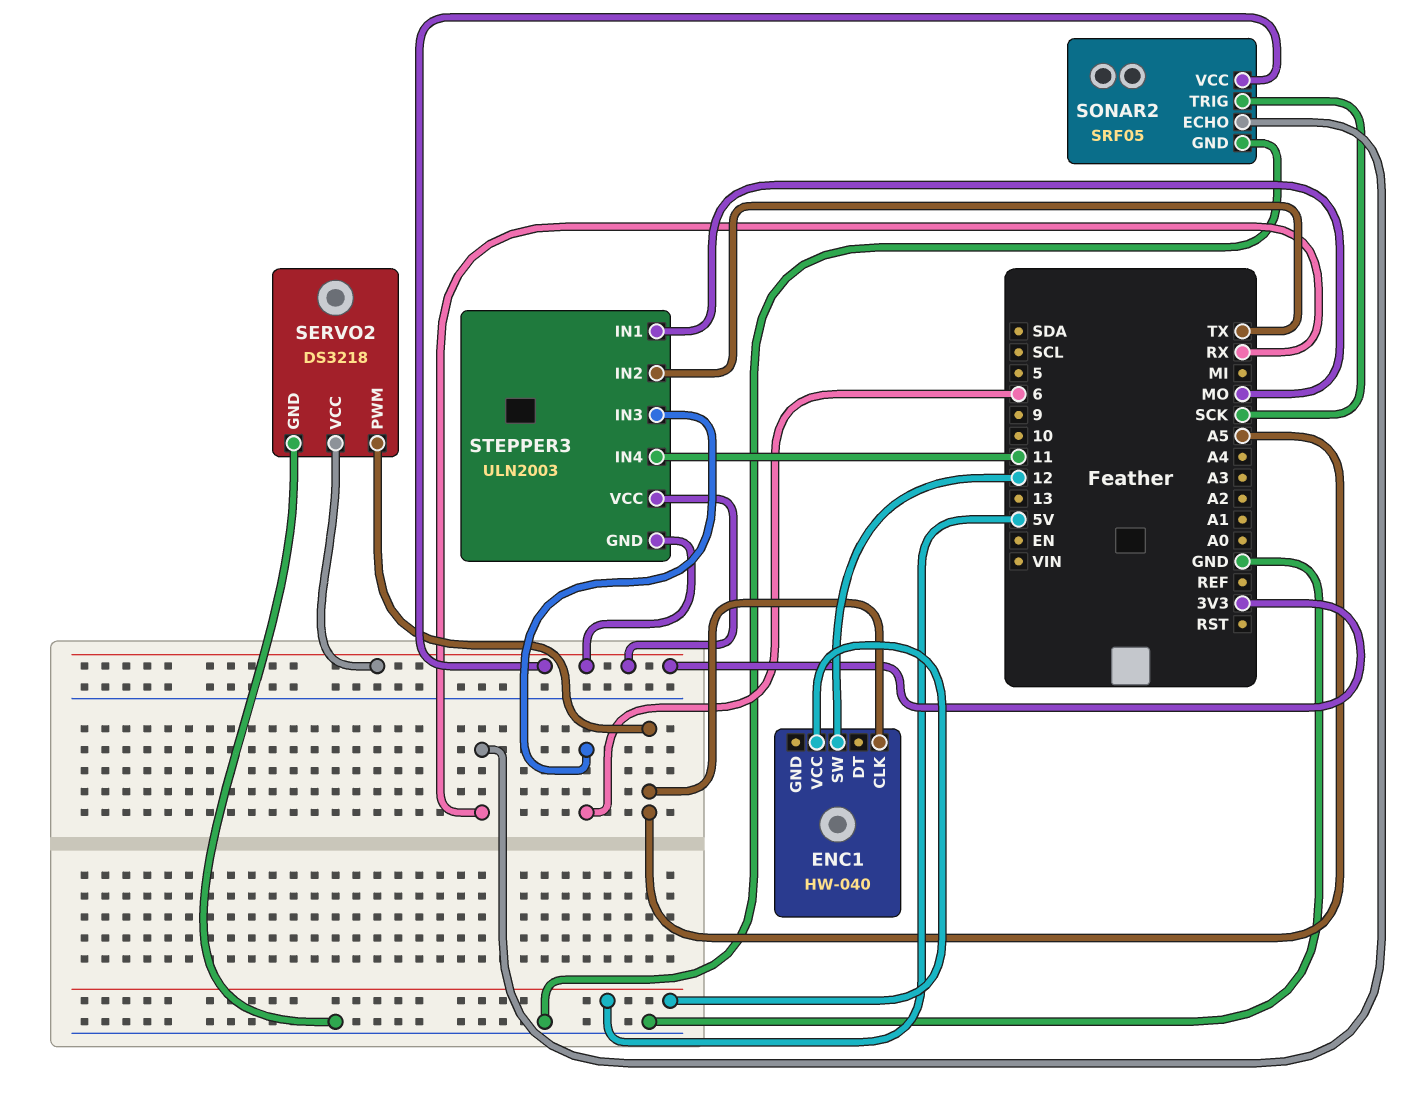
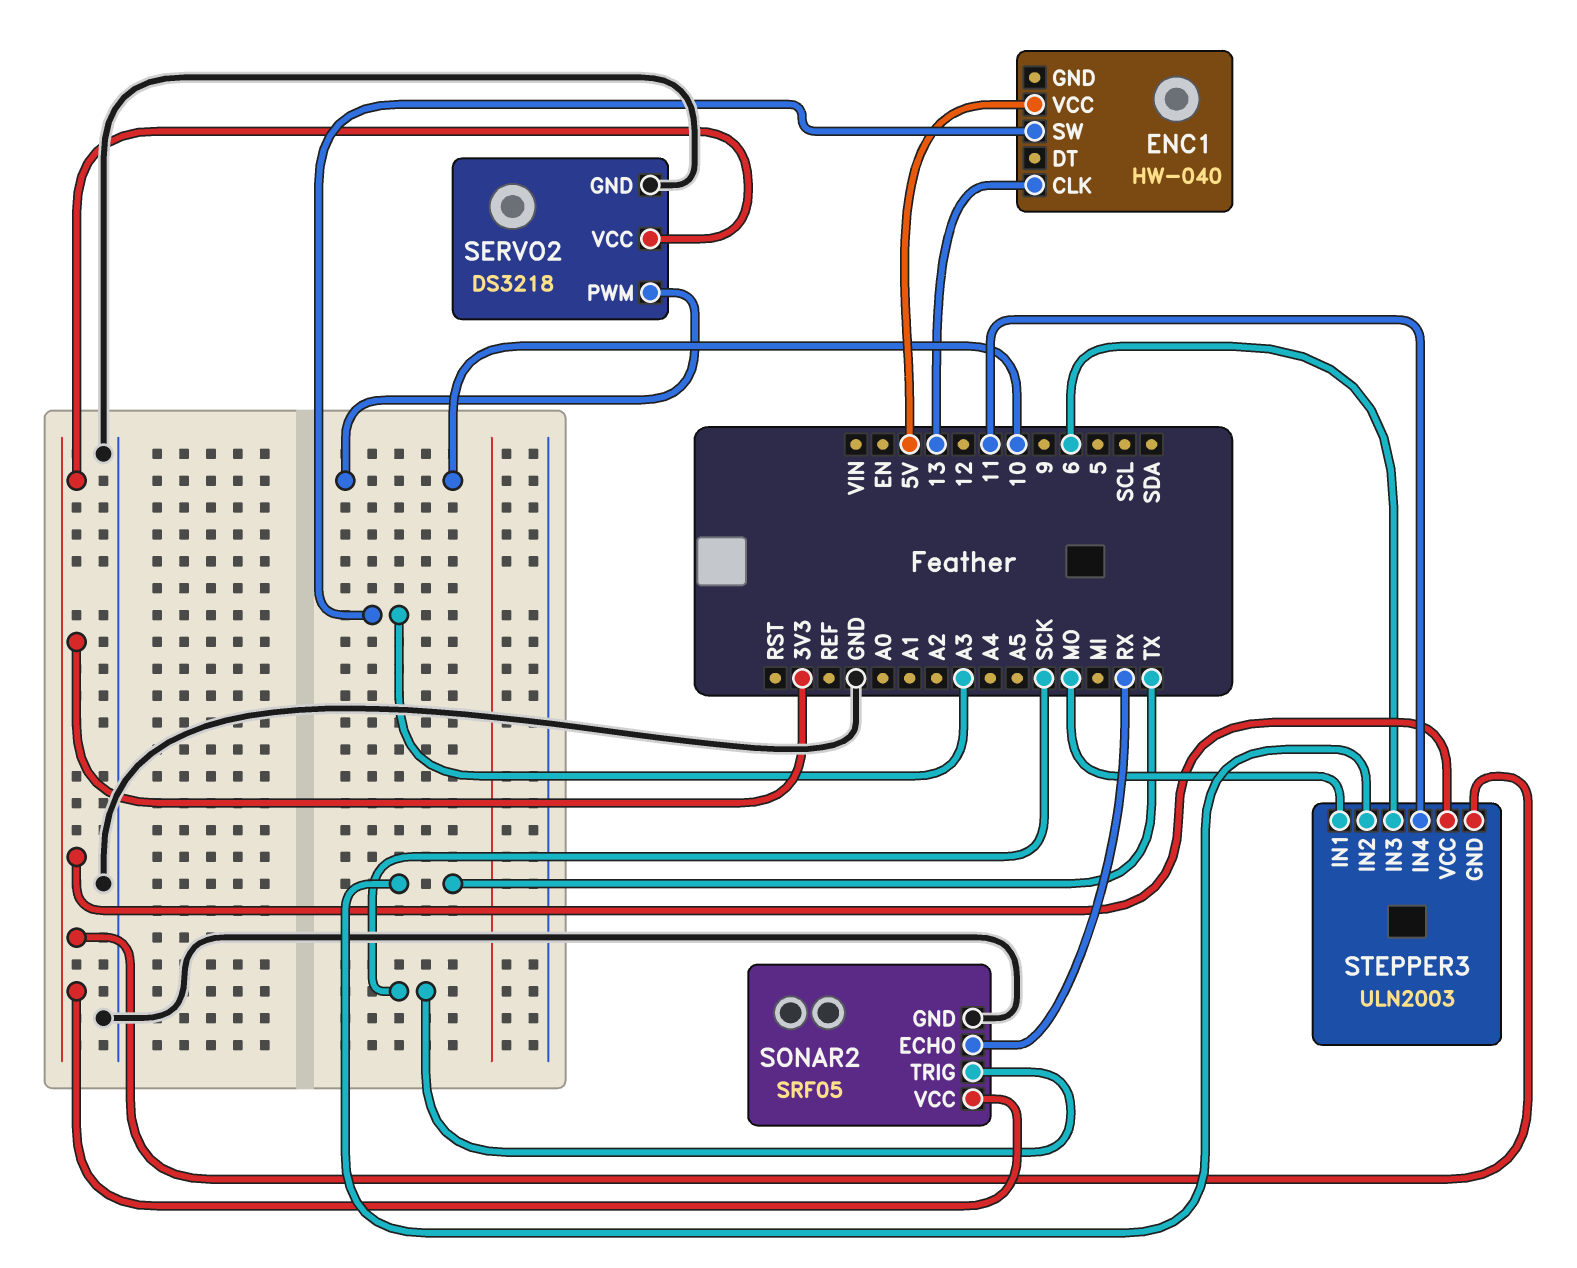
ENC1 pin CLK: A5 -> 13
ENC1 pin SW: 12 -> A3
SERVO2 pin PWM: A5 -> 10

